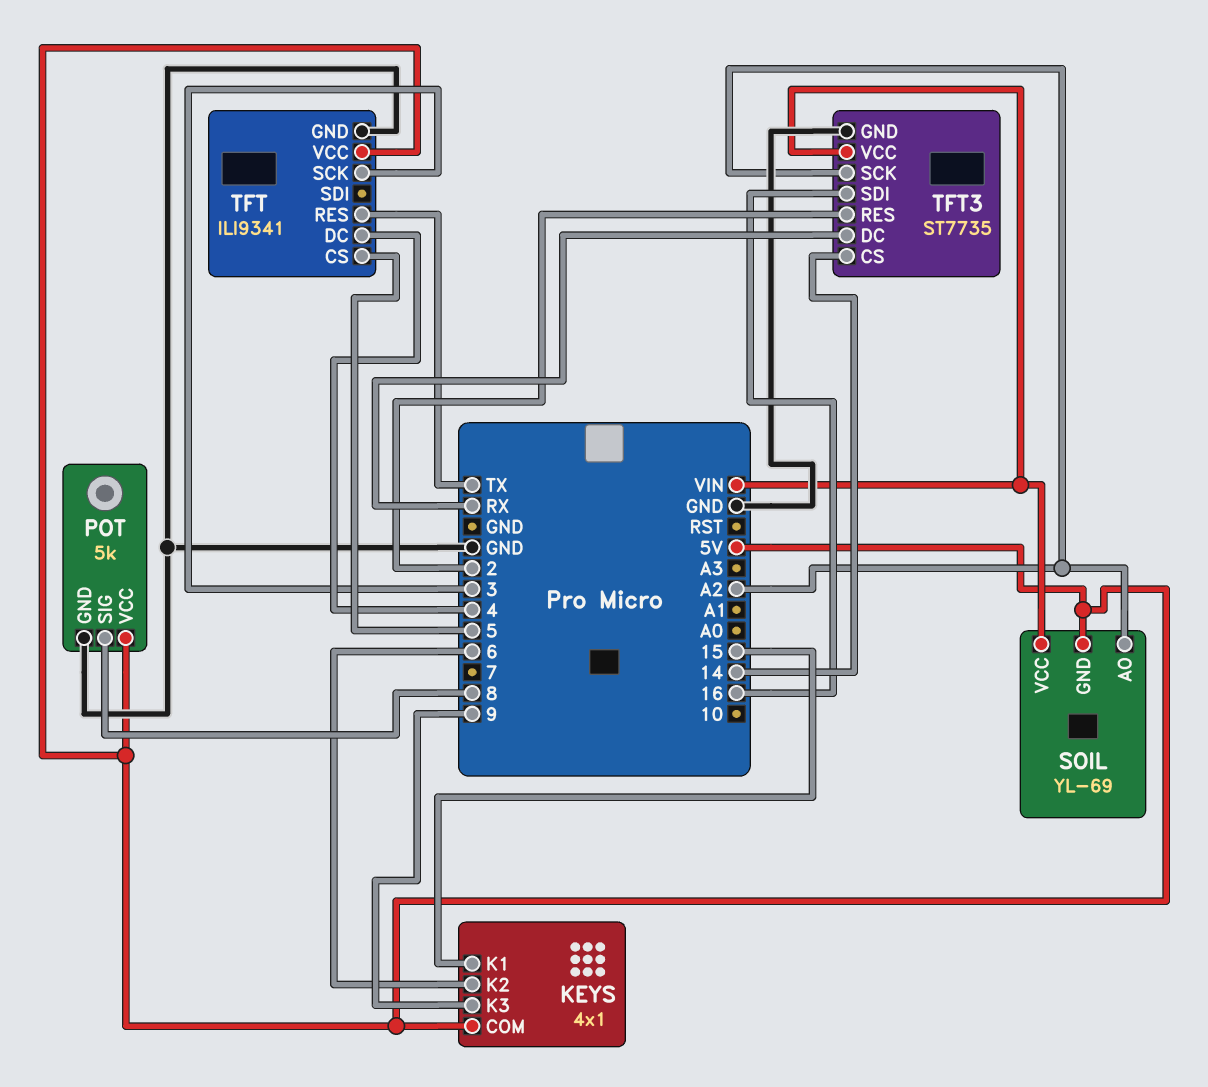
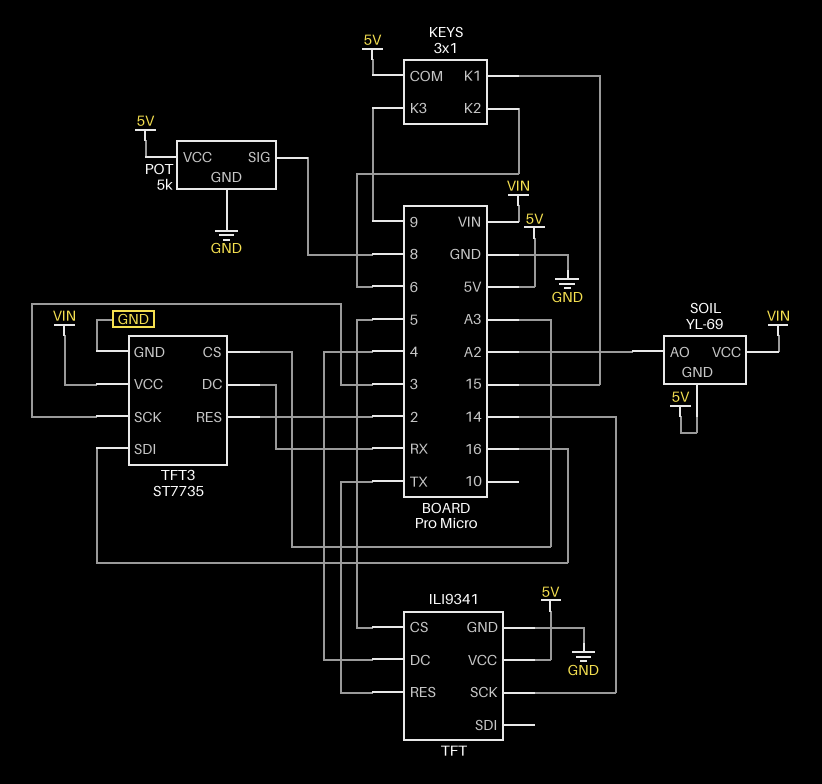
KEYS: 4x1 -> 3x1
TFT pin SCK: 3 -> 14
TFT3 pin CS: 14 -> A3
TFT3 pin SCK: A2 -> 3

